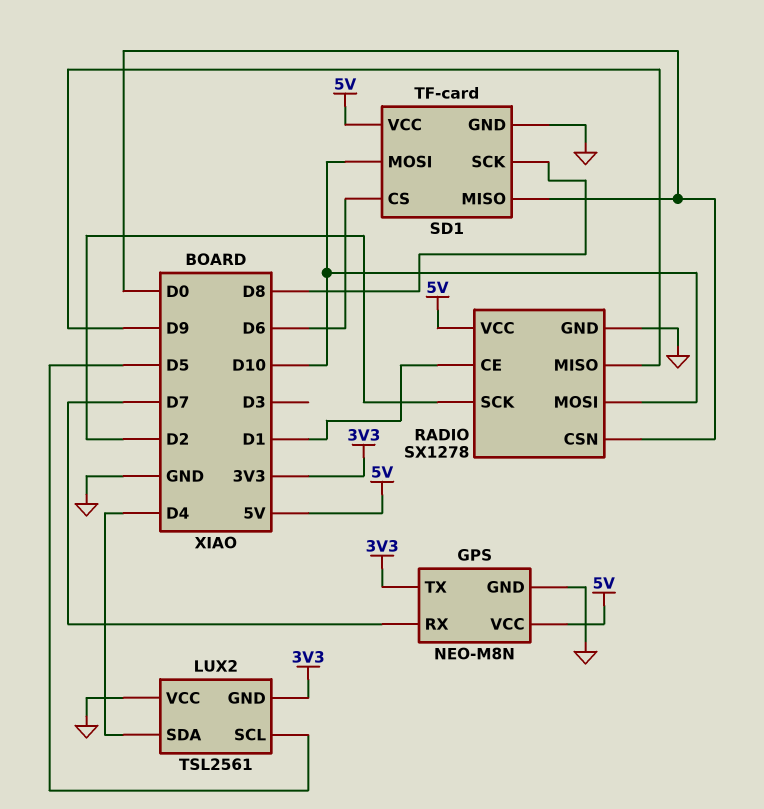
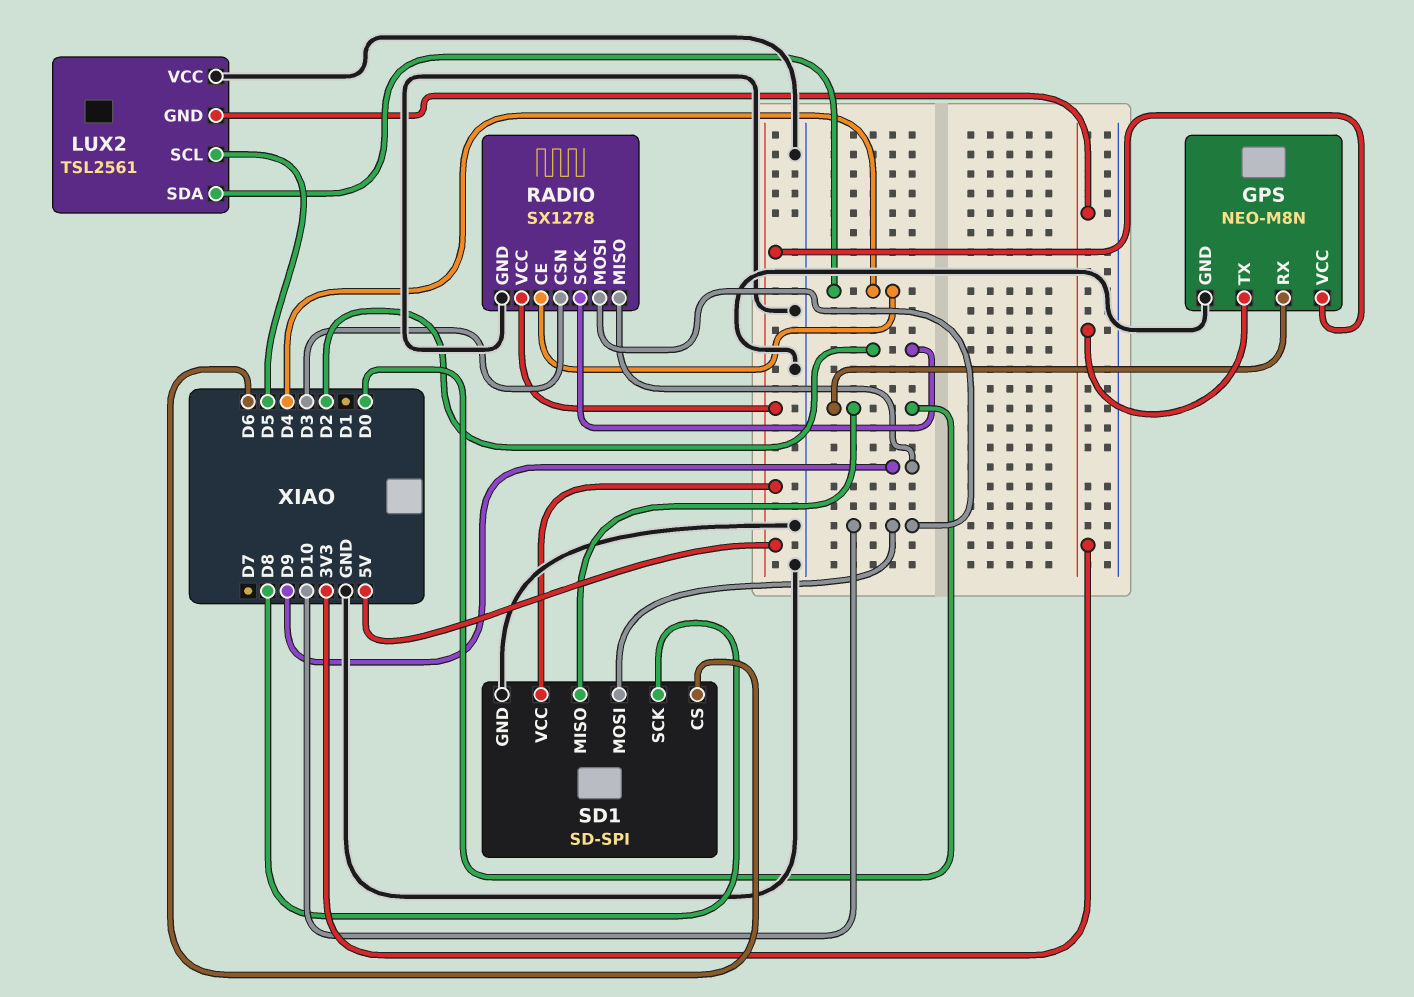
GPS pin RX: D7 -> D0
RADIO pin CE: D1 -> D4
RADIO pin CSN: D0 -> D3
SD1: TF-card -> SD-SPI

